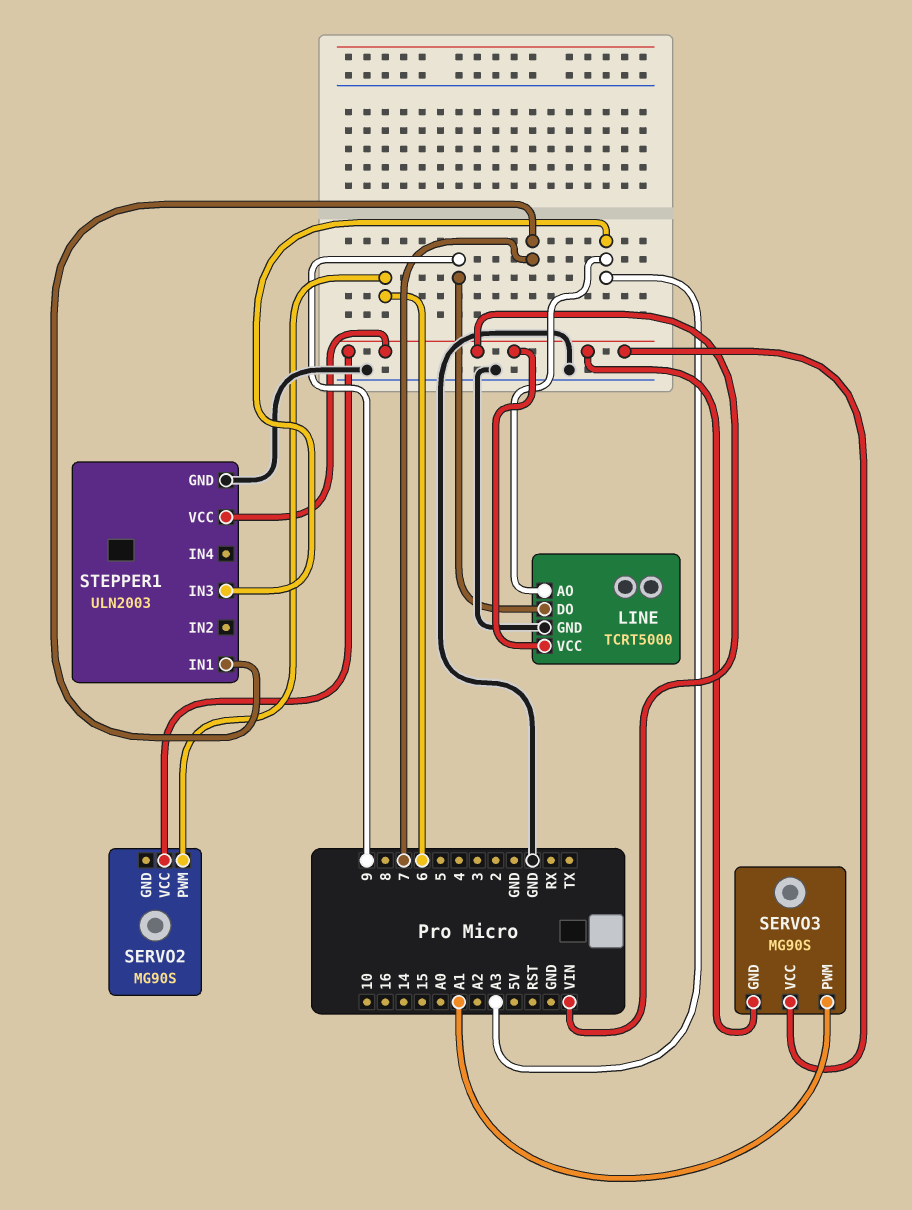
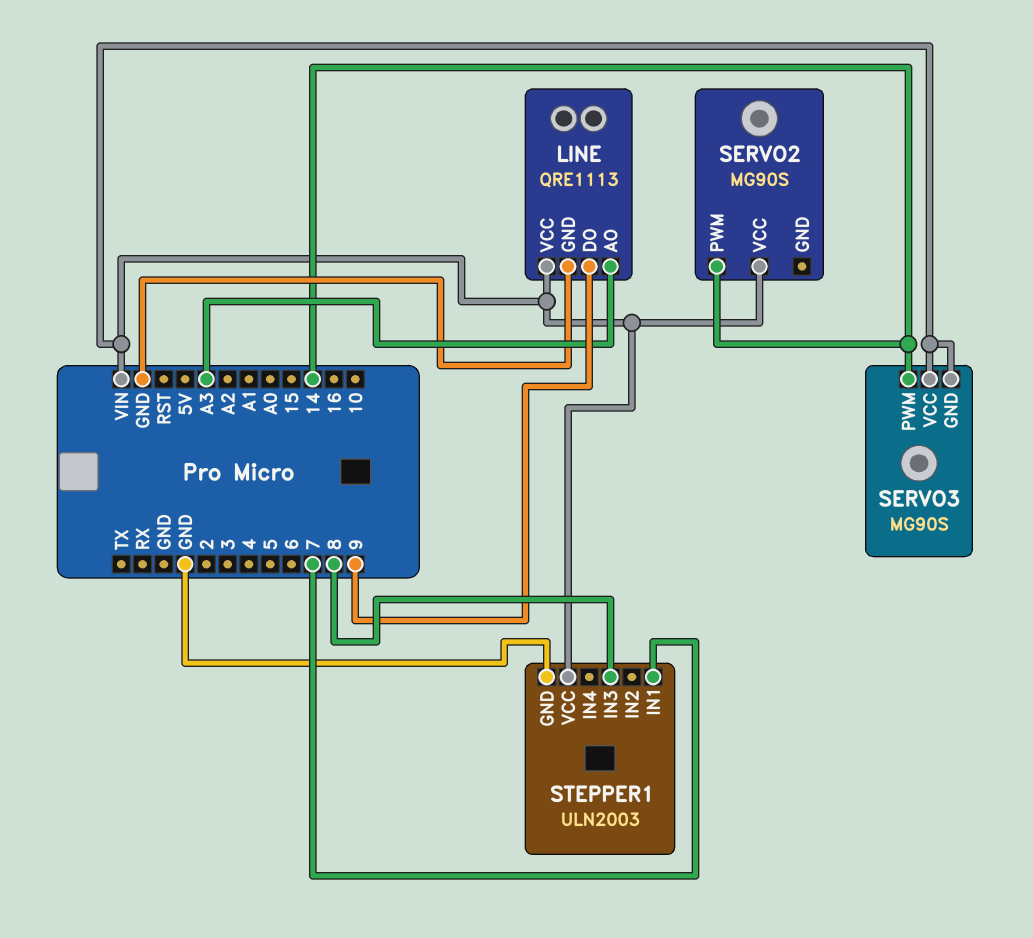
LINE: TCRT5000 -> QRE1113
SERVO2 pin PWM: 6 -> 14
SERVO3 pin PWM: A1 -> 14
STEPPER1 pin IN3: A3 -> 8

